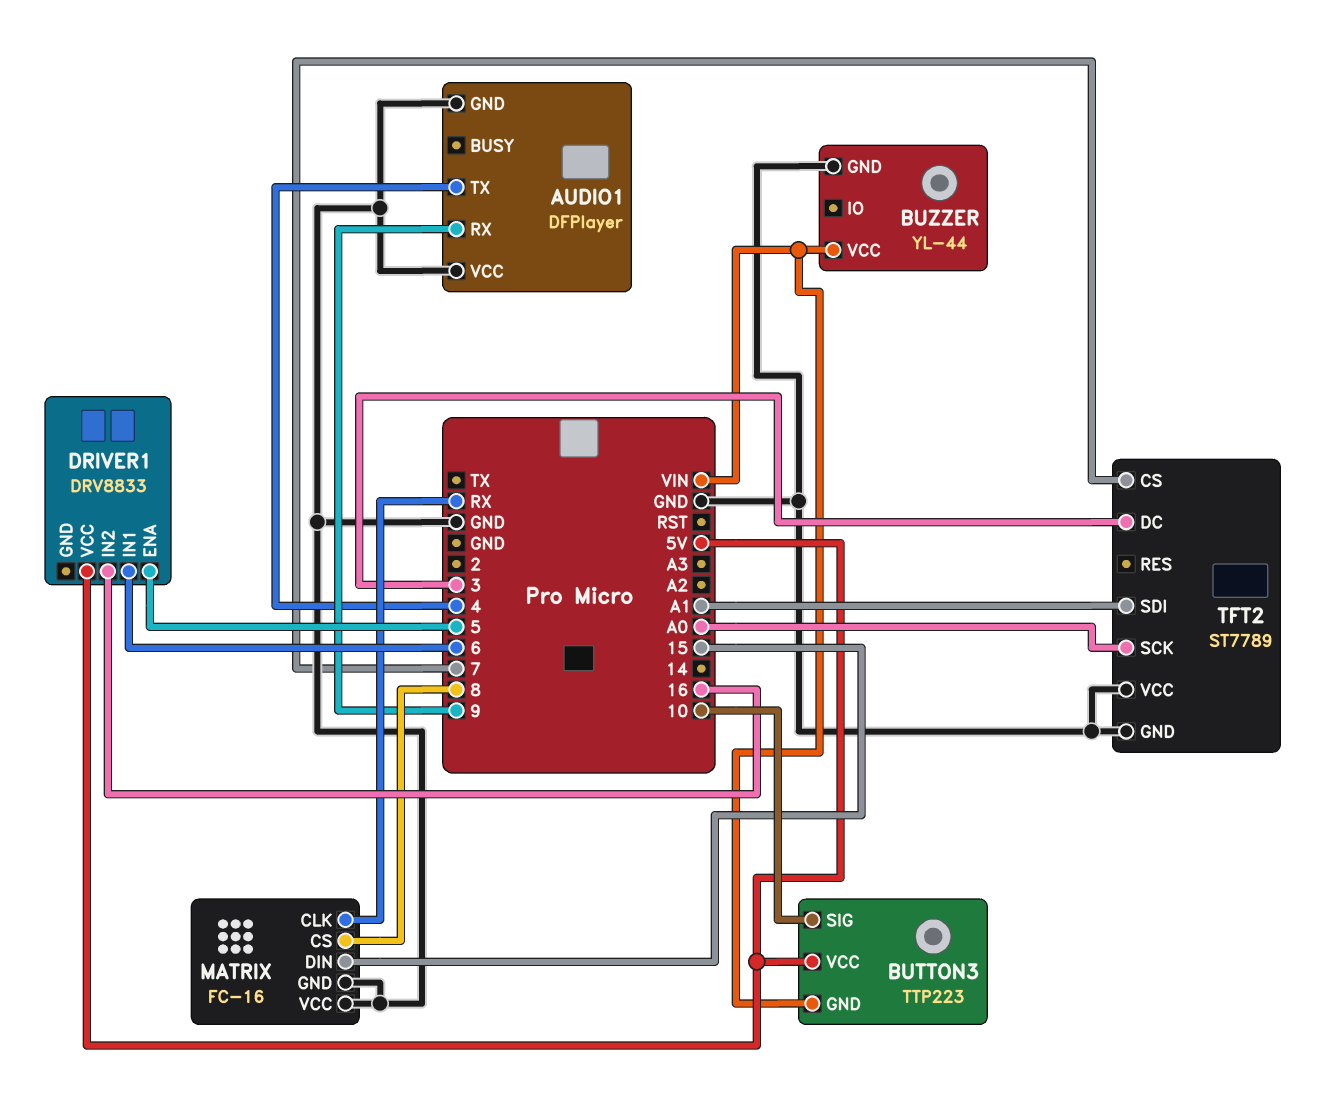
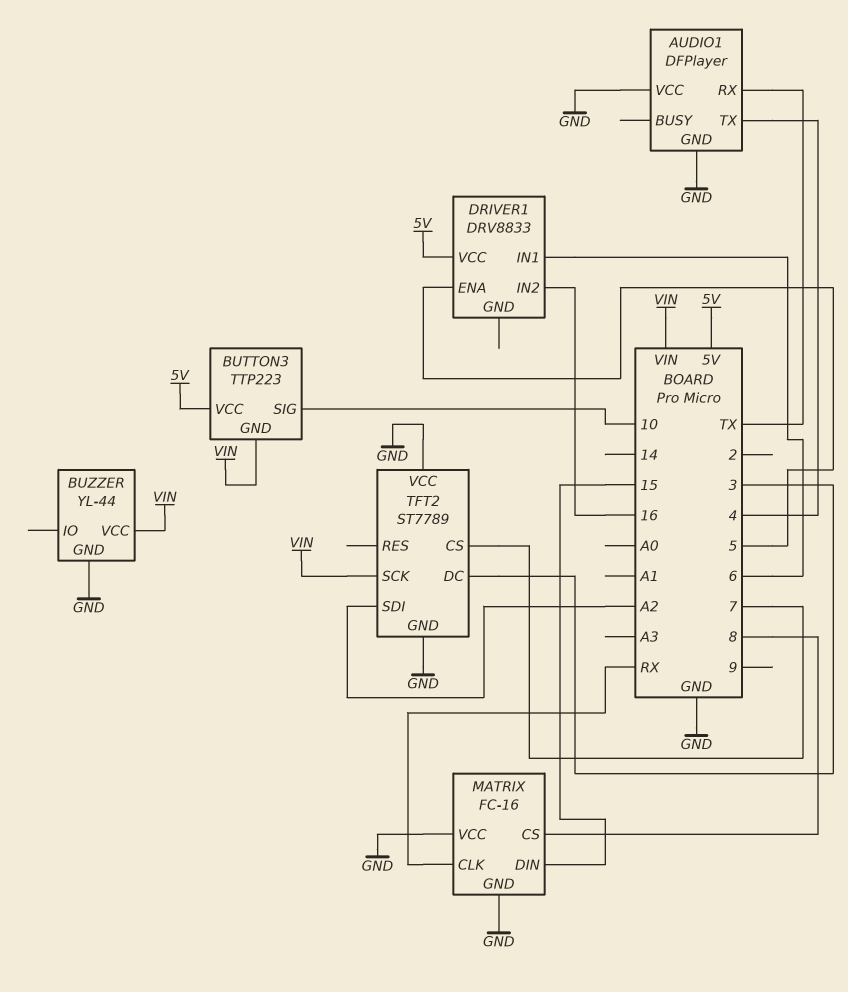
AUDIO1 pin RX: 9 -> TX
TFT2 pin SCK: A0 -> VIN
TFT2 pin SDI: A1 -> A2

